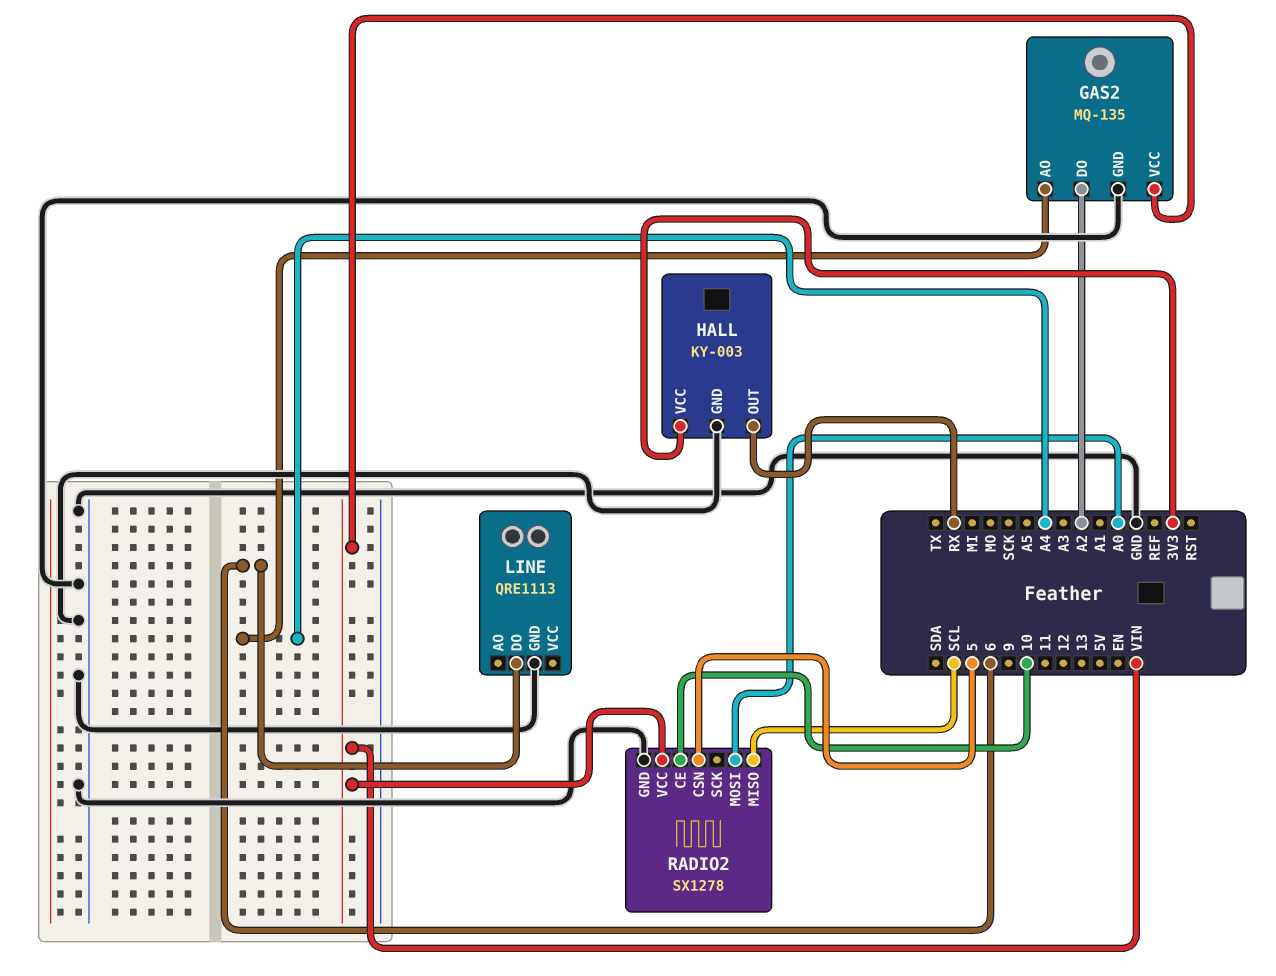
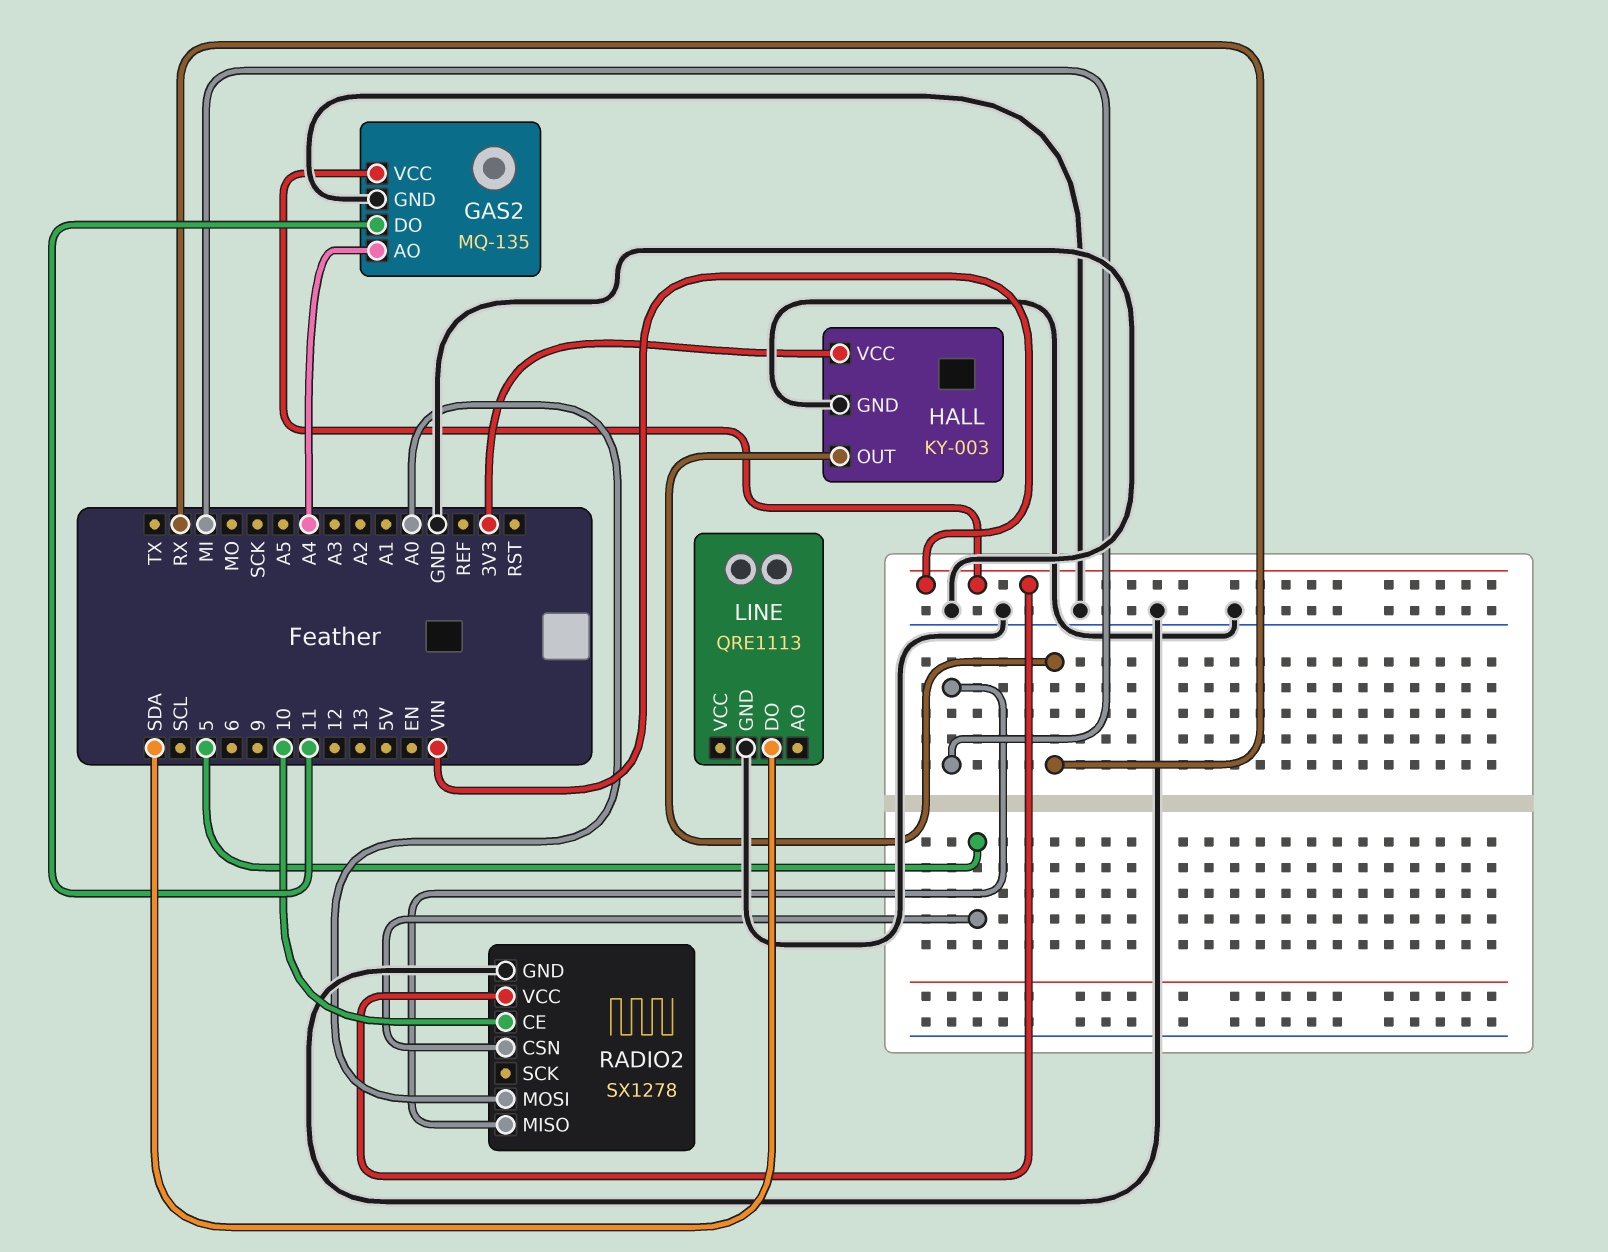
GAS2 pin DO: A2 -> 11
LINE pin DO: 6 -> SDA
RADIO2 pin MISO: SCL -> MI

